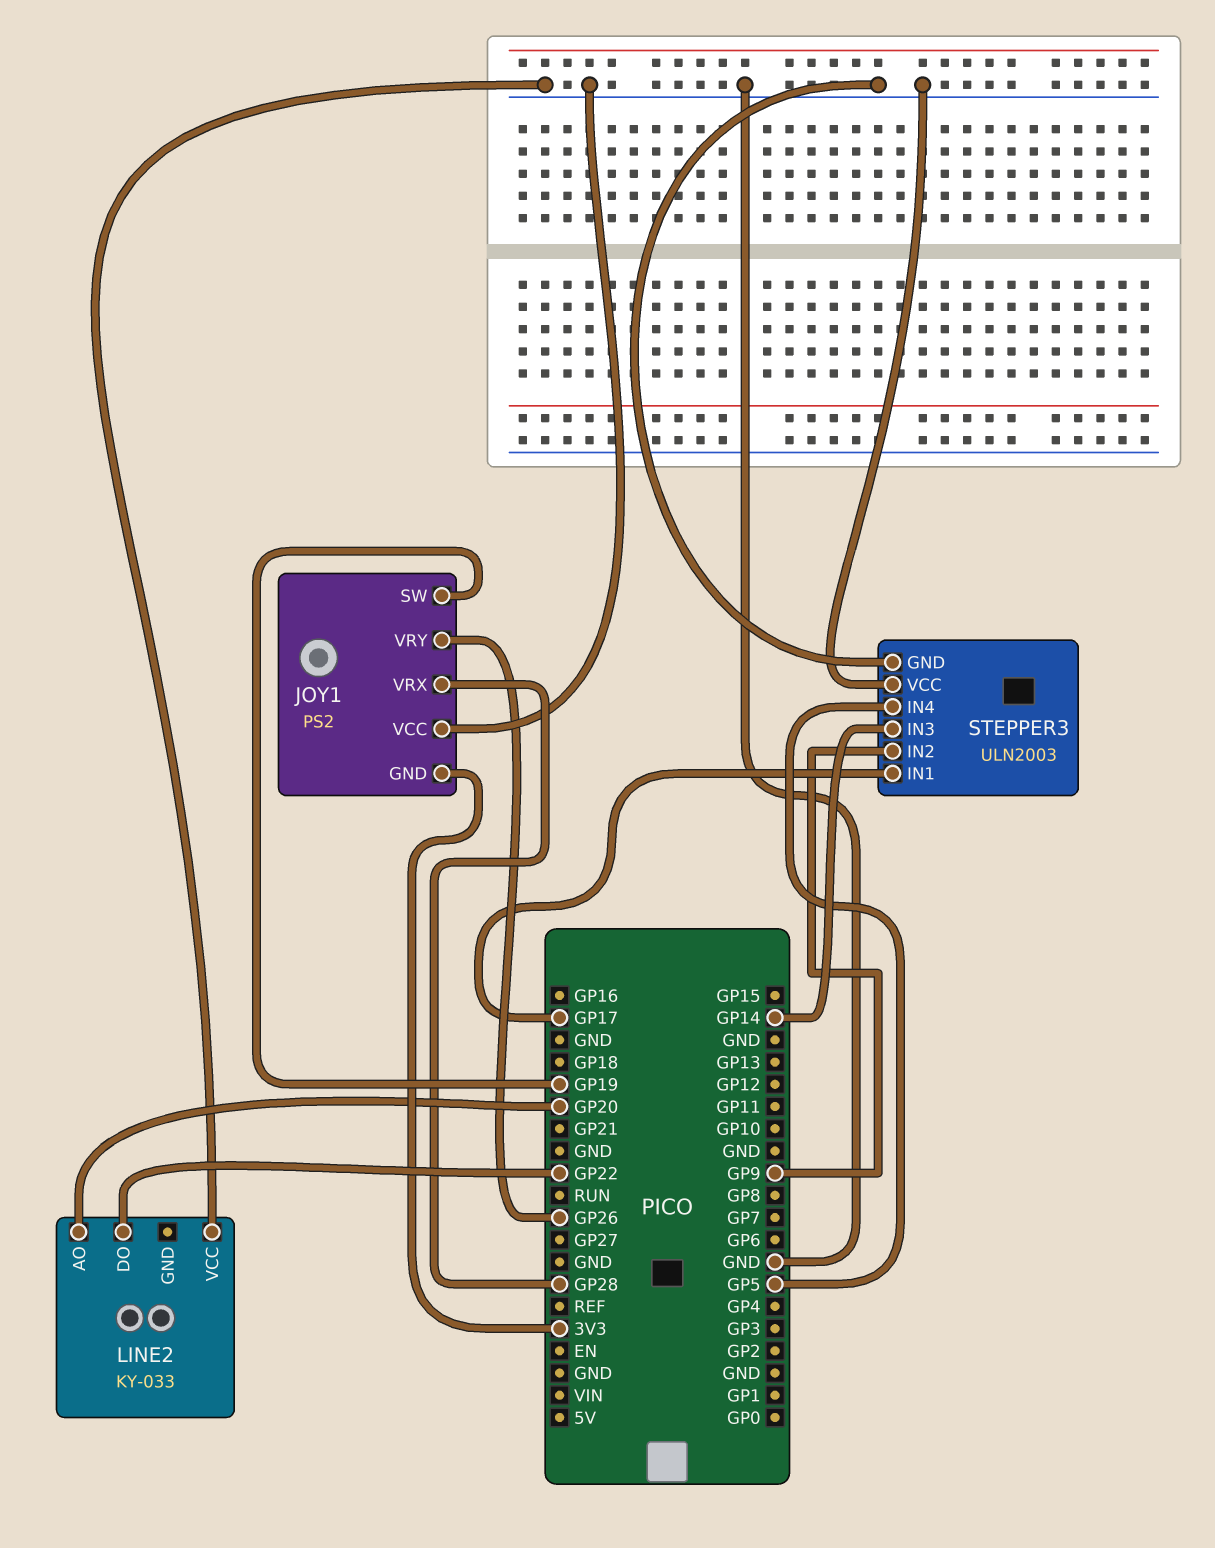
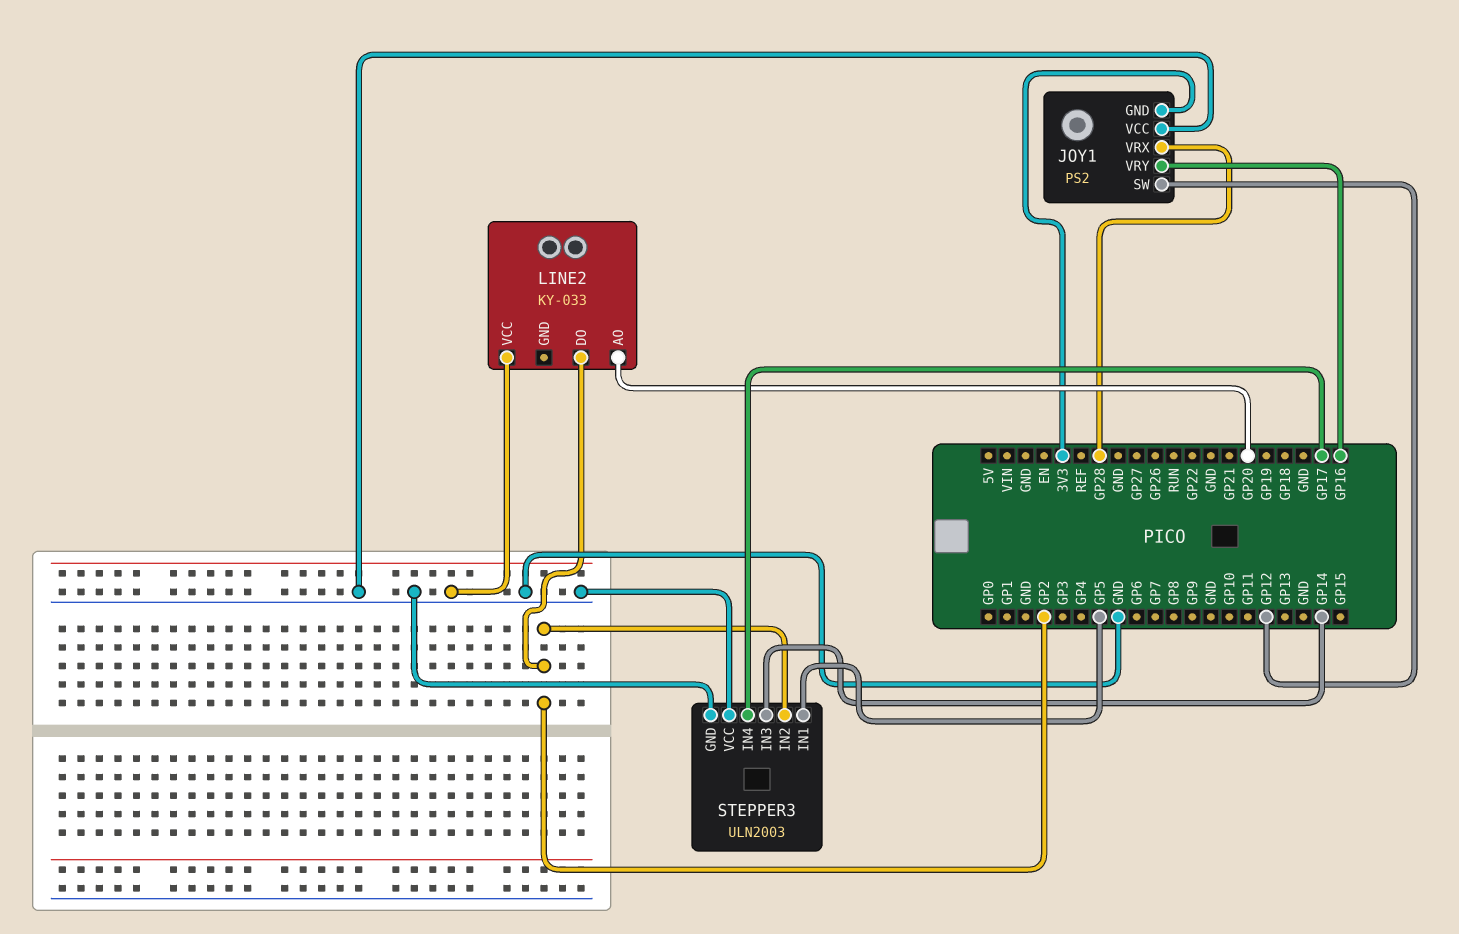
JOY1 pin SW: GP19 -> GP12
JOY1 pin VRY: GP26 -> GP16
LINE2 pin DO: GP22 -> GP2
STEPPER3 pin IN1: GP17 -> GP5
STEPPER3 pin IN2: GP9 -> GP2
STEPPER3 pin IN4: GP5 -> GP17

